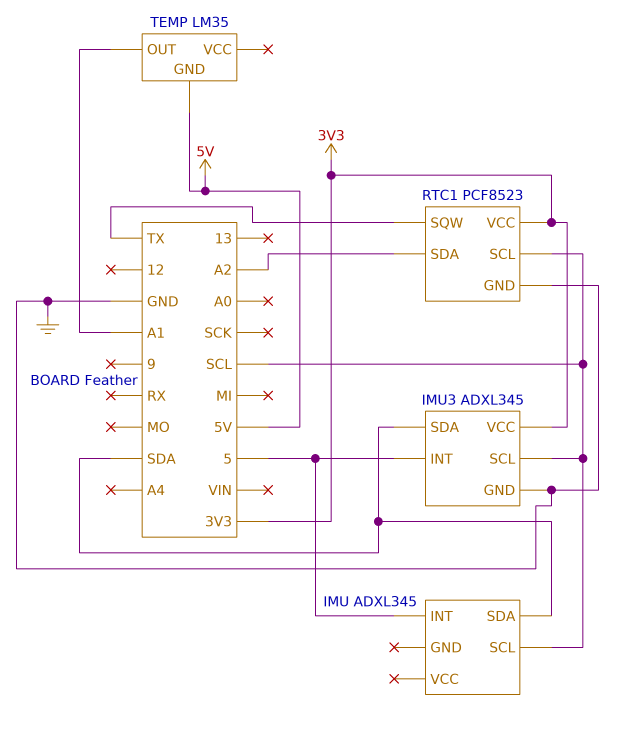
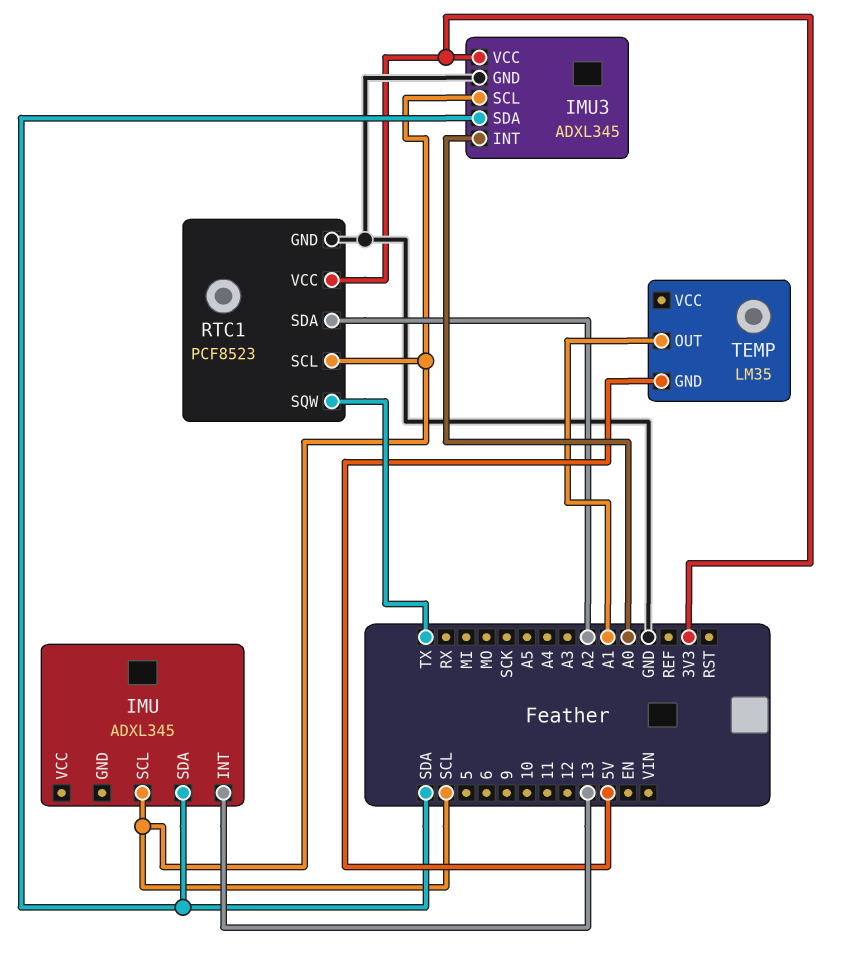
IMU pin INT: 5 -> 13
IMU3 pin INT: 5 -> A0

